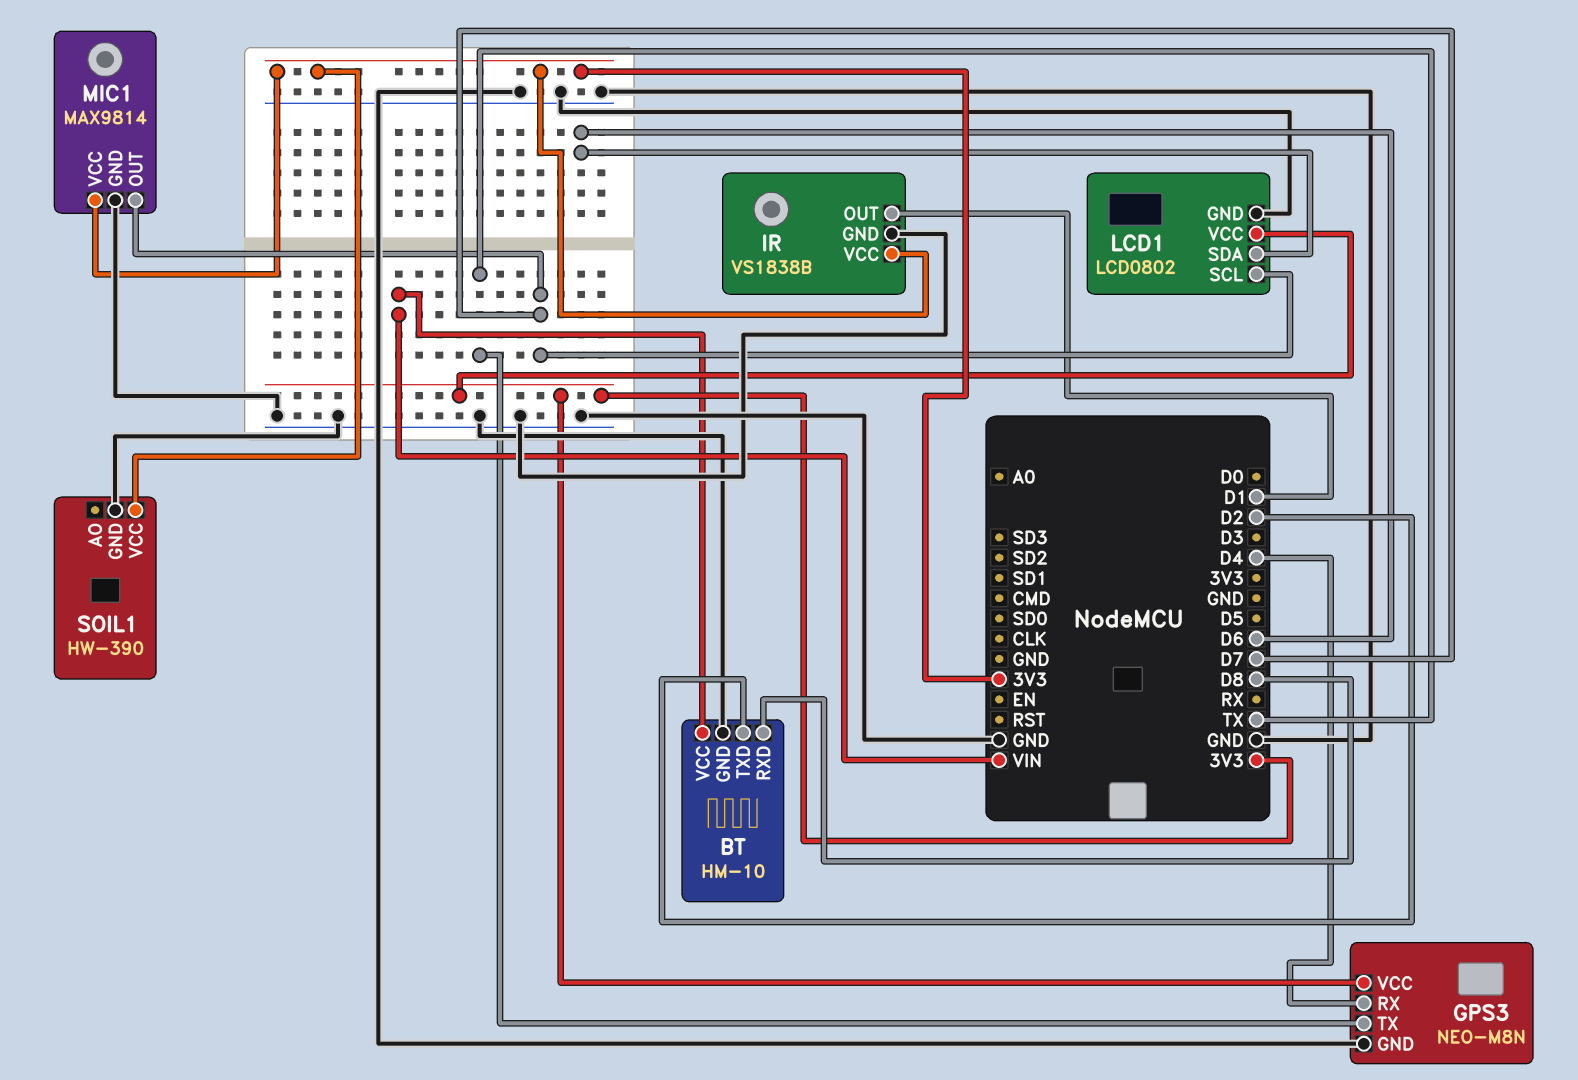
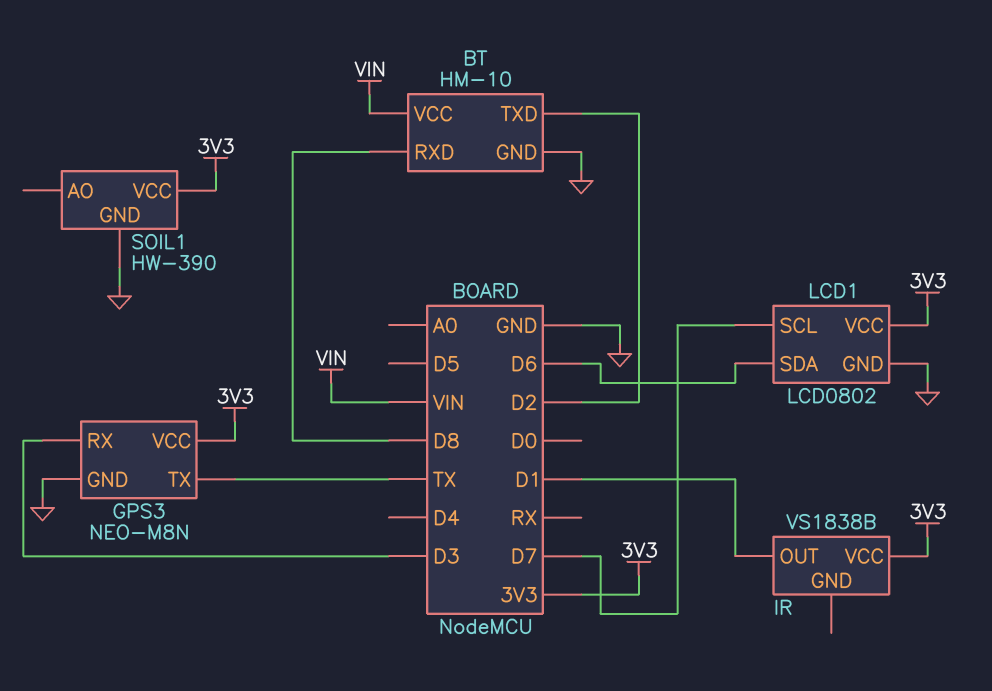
GPS3 pin RX: D4 -> D3
IR pin GND: GND -> none
MIC1: MAX9814 -> none
MIC1 pin GND: GND -> none
MIC1 pin OUT: D7 -> none
MIC1 pin VCC: 3V3 -> none

